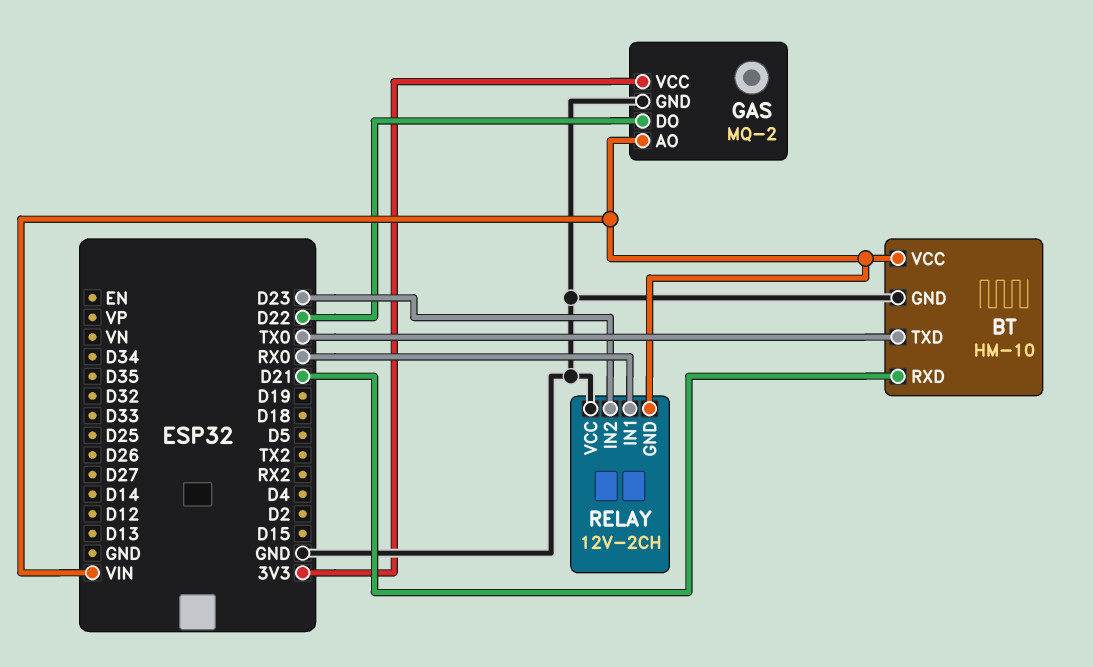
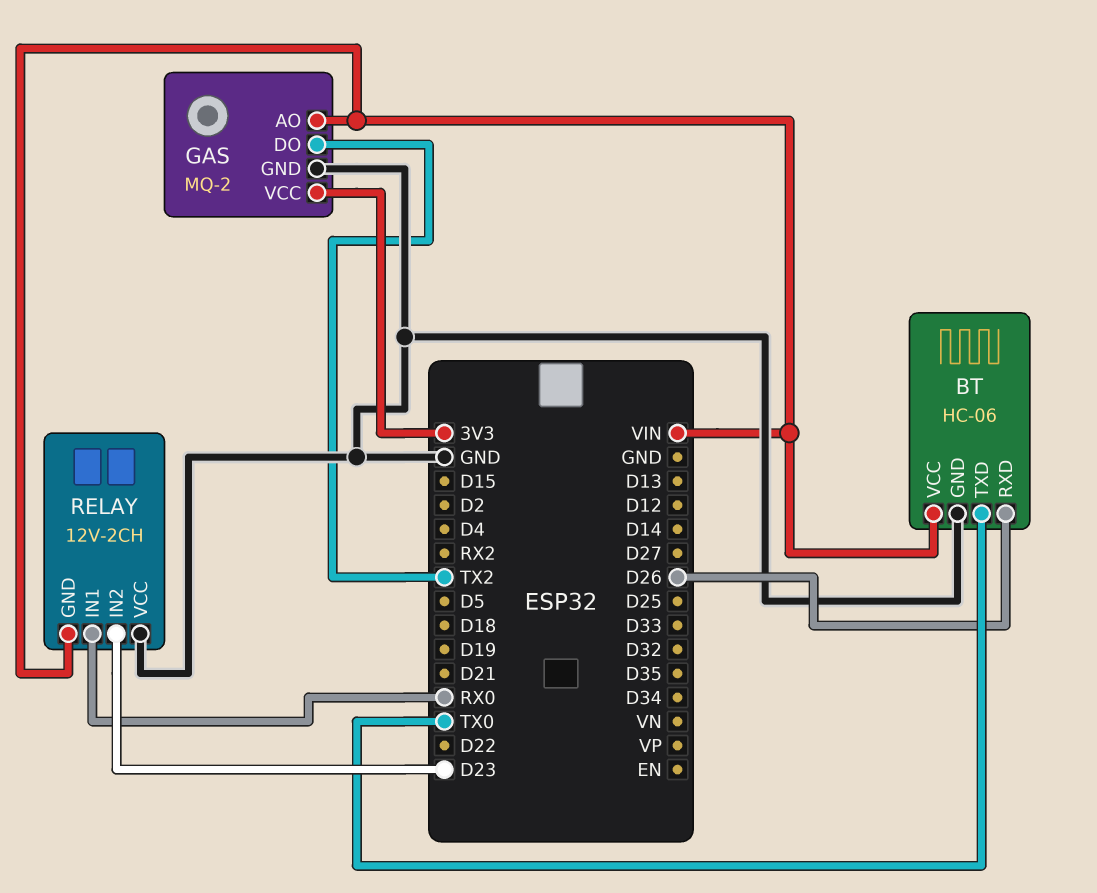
BT: HM-10 -> HC-06
BT pin RXD: D21 -> D26
GAS pin DO: D22 -> TX2

